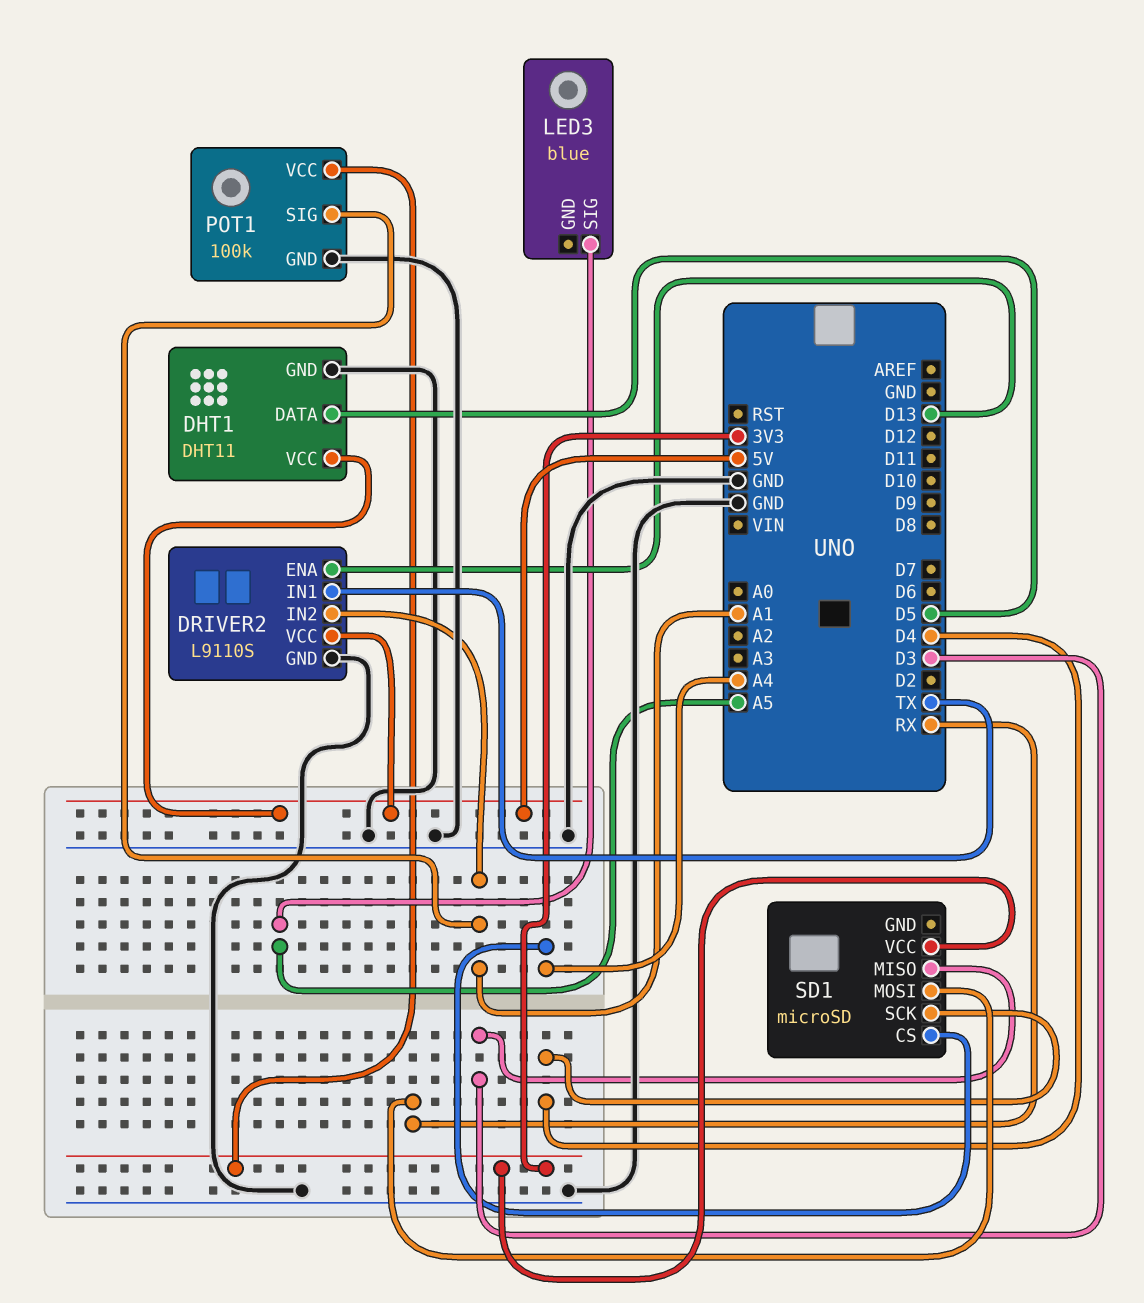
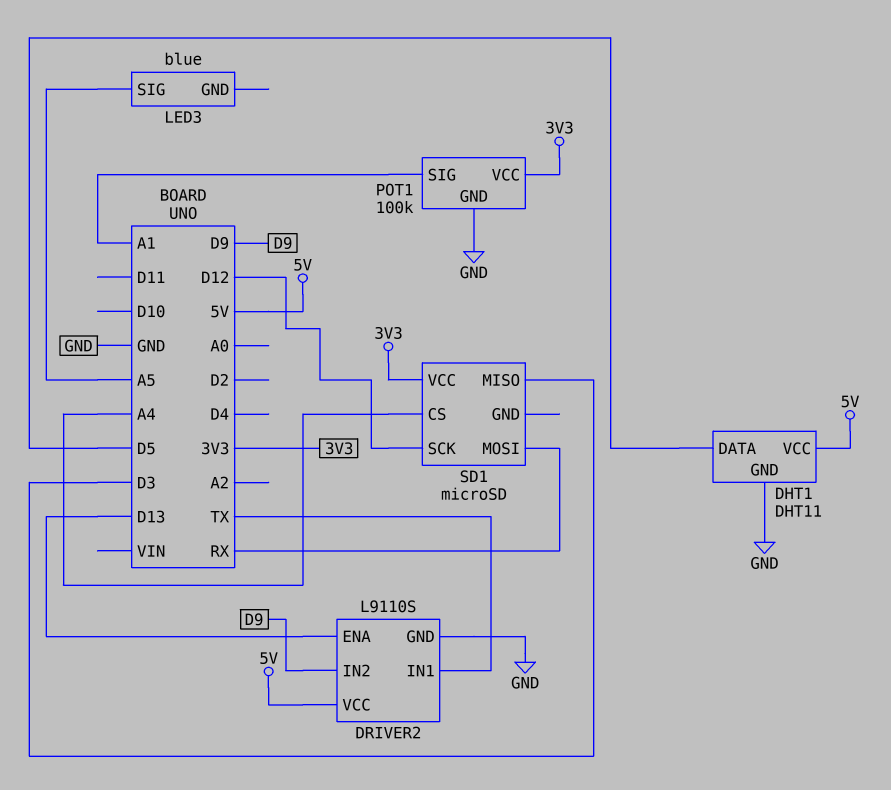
DRIVER2 pin IN2: A1 -> D9
SD1 pin SCK: D4 -> D12

